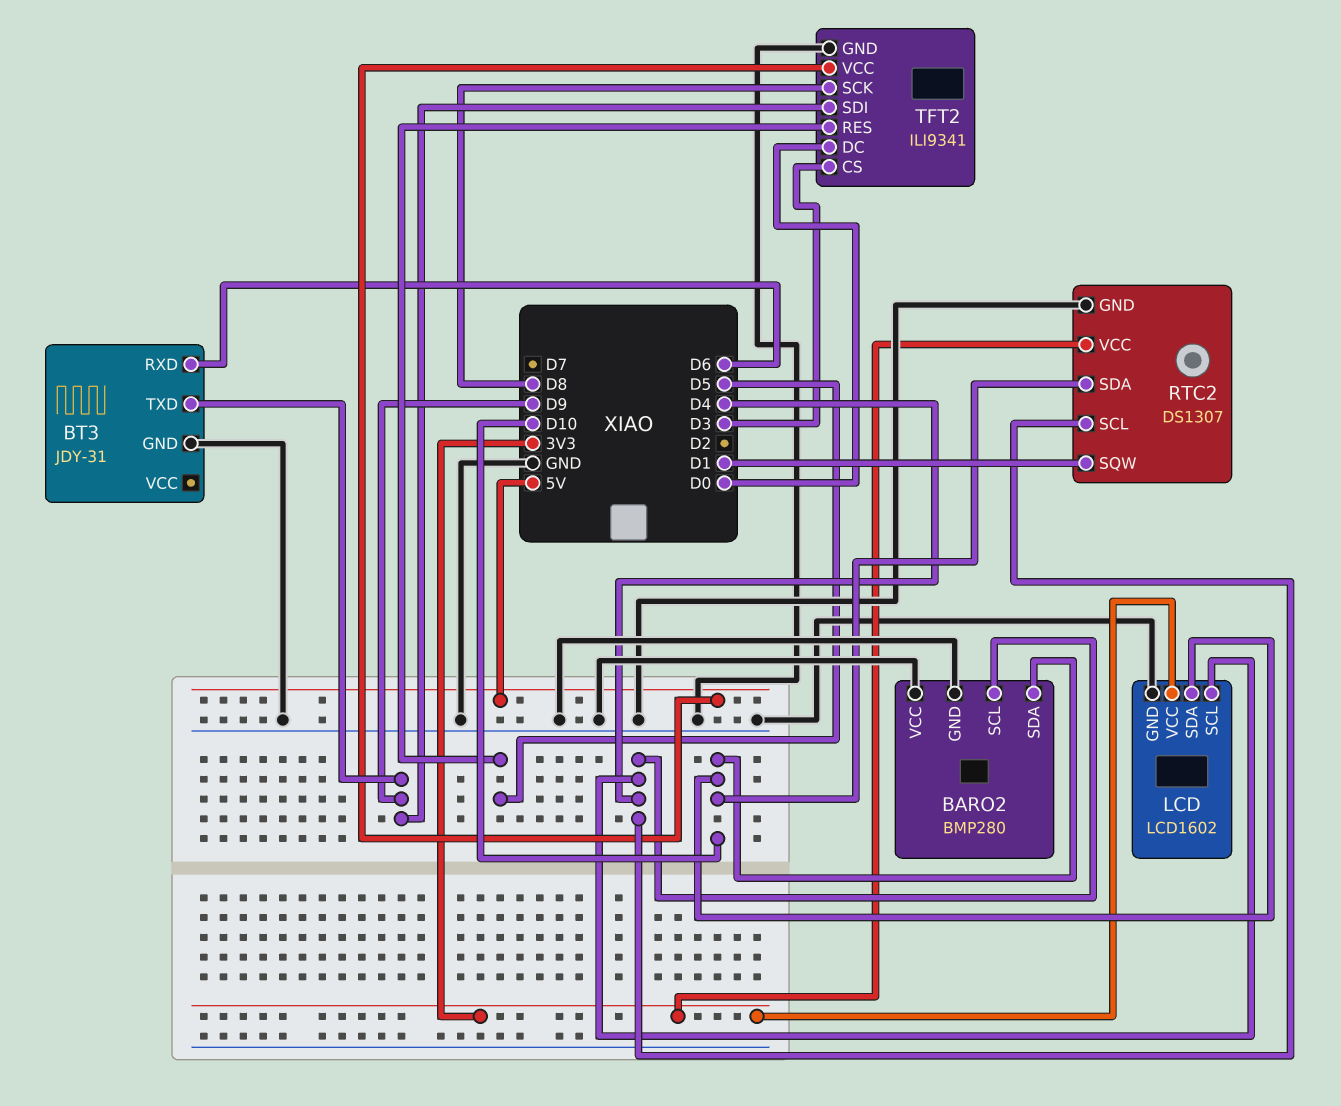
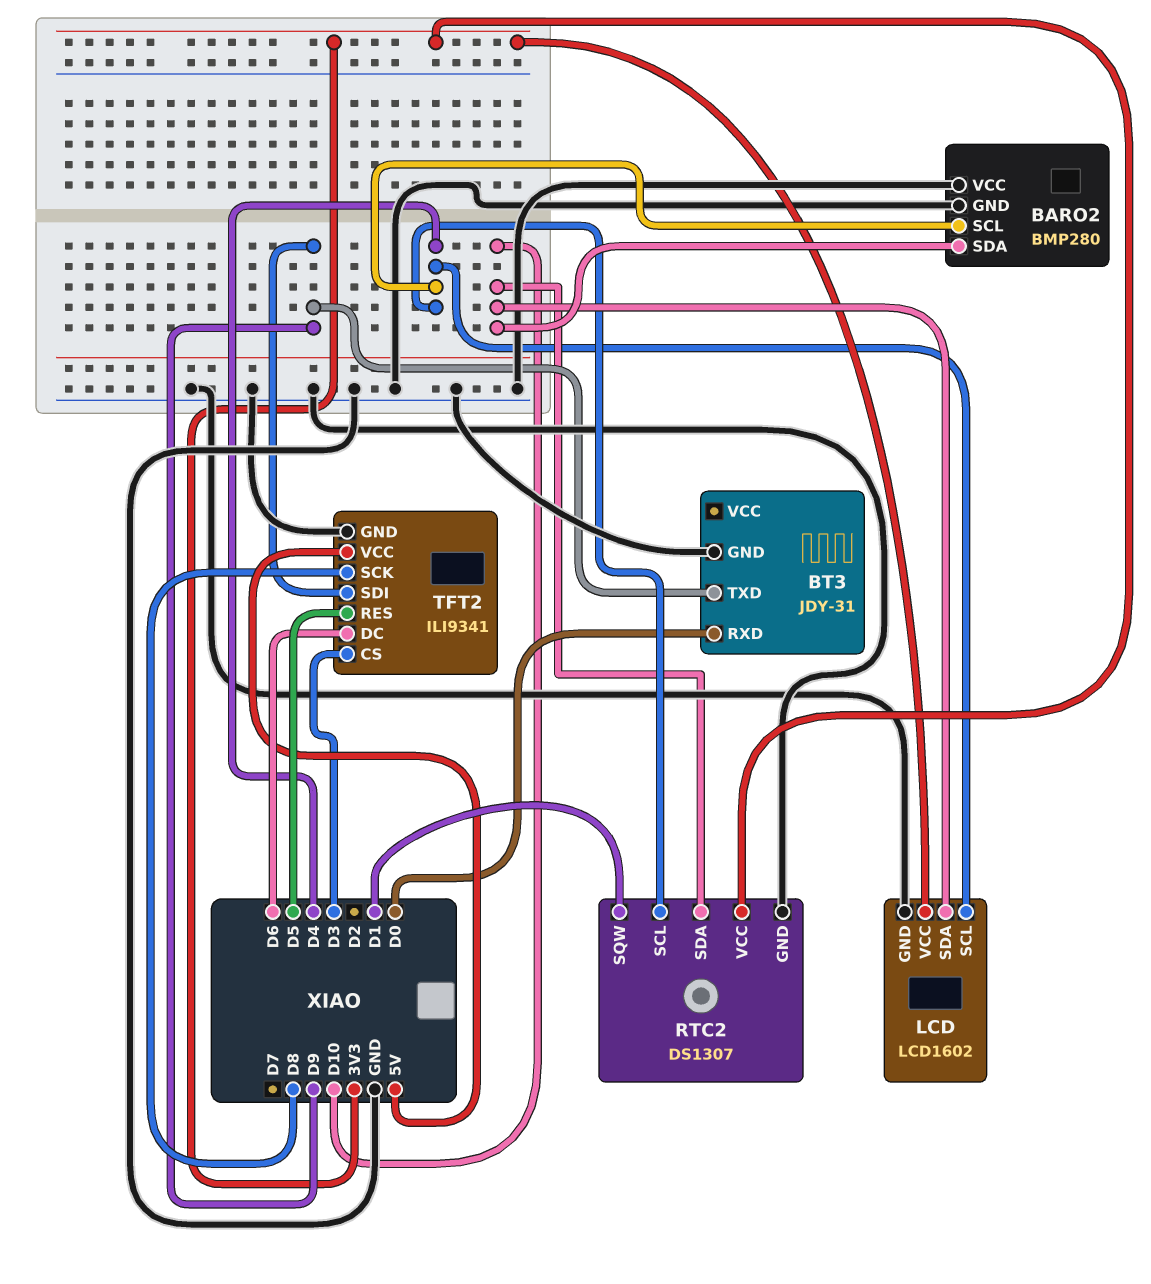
BT3 pin RXD: D6 -> D0
TFT2 pin DC: D0 -> D6

